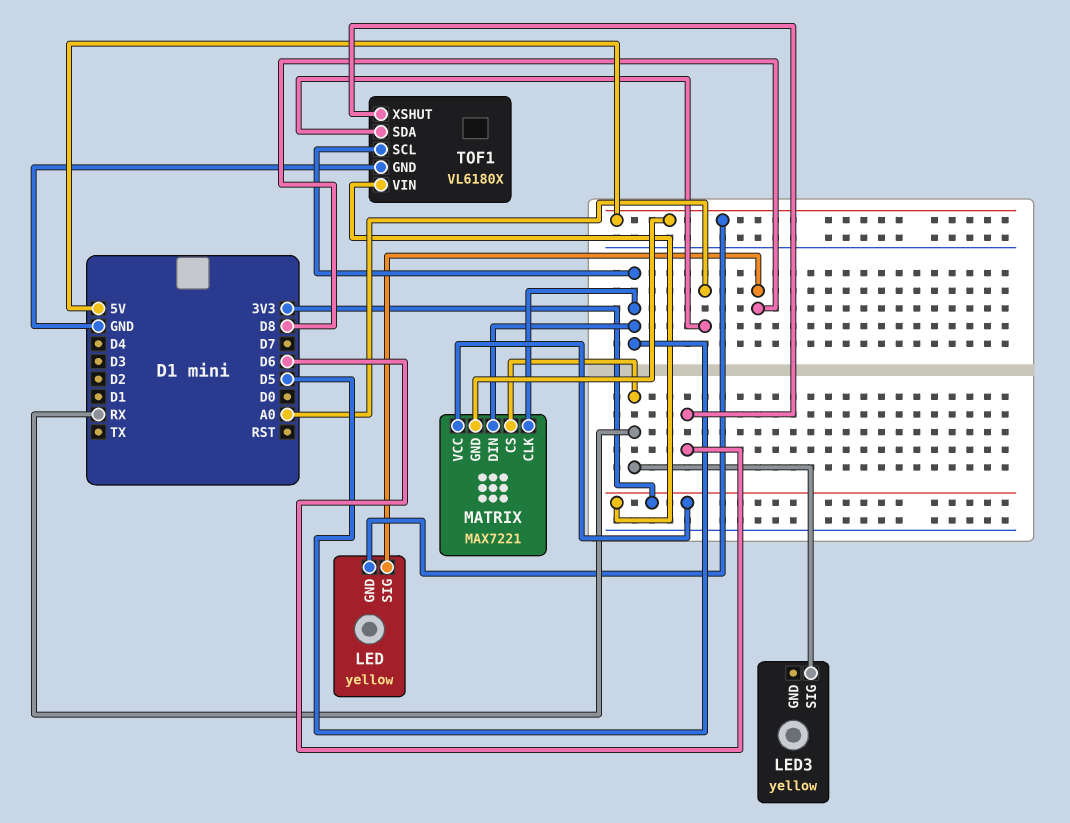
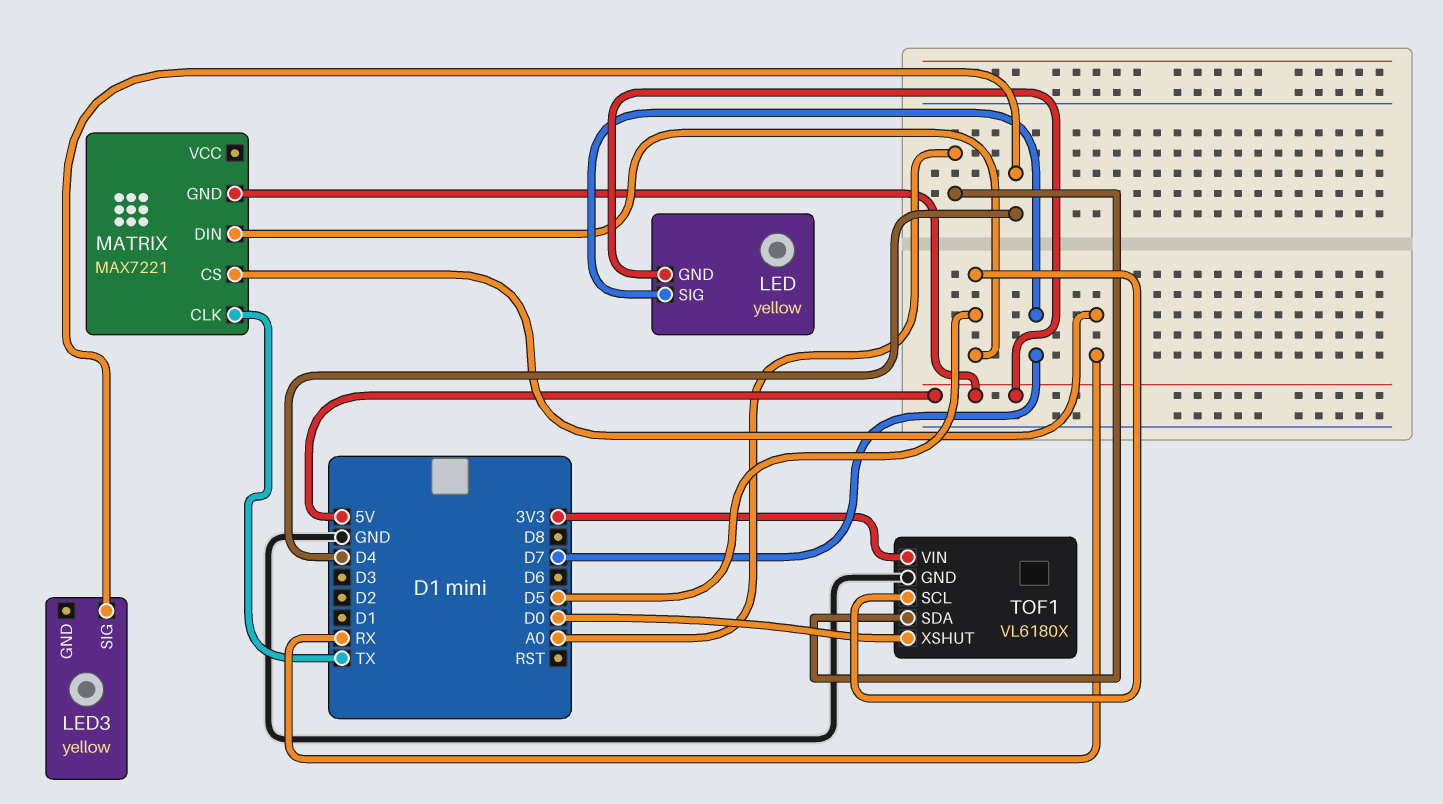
LED pin SIG: D8 -> D7
LED3 pin SIG: RX -> D4
MATRIX pin CLK: D5 -> TX
MATRIX pin VCC: 3V3 -> none
TOF1 pin XSHUT: D6 -> D0

